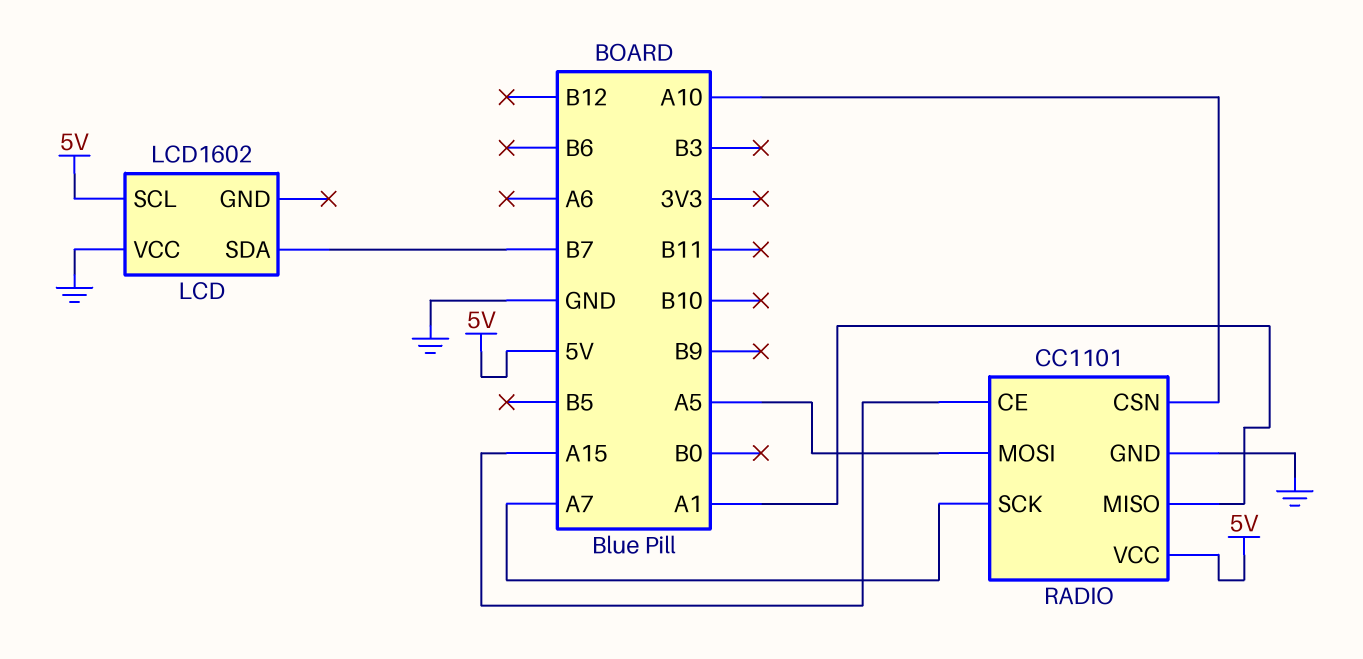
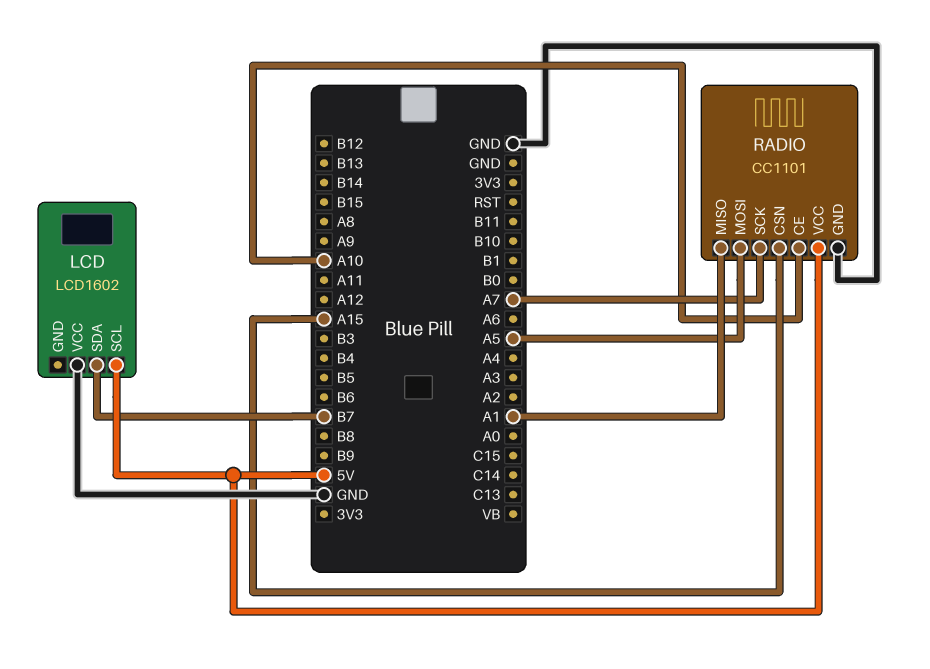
RADIO pin CE: A15 -> A10
RADIO pin CSN: A10 -> A15

